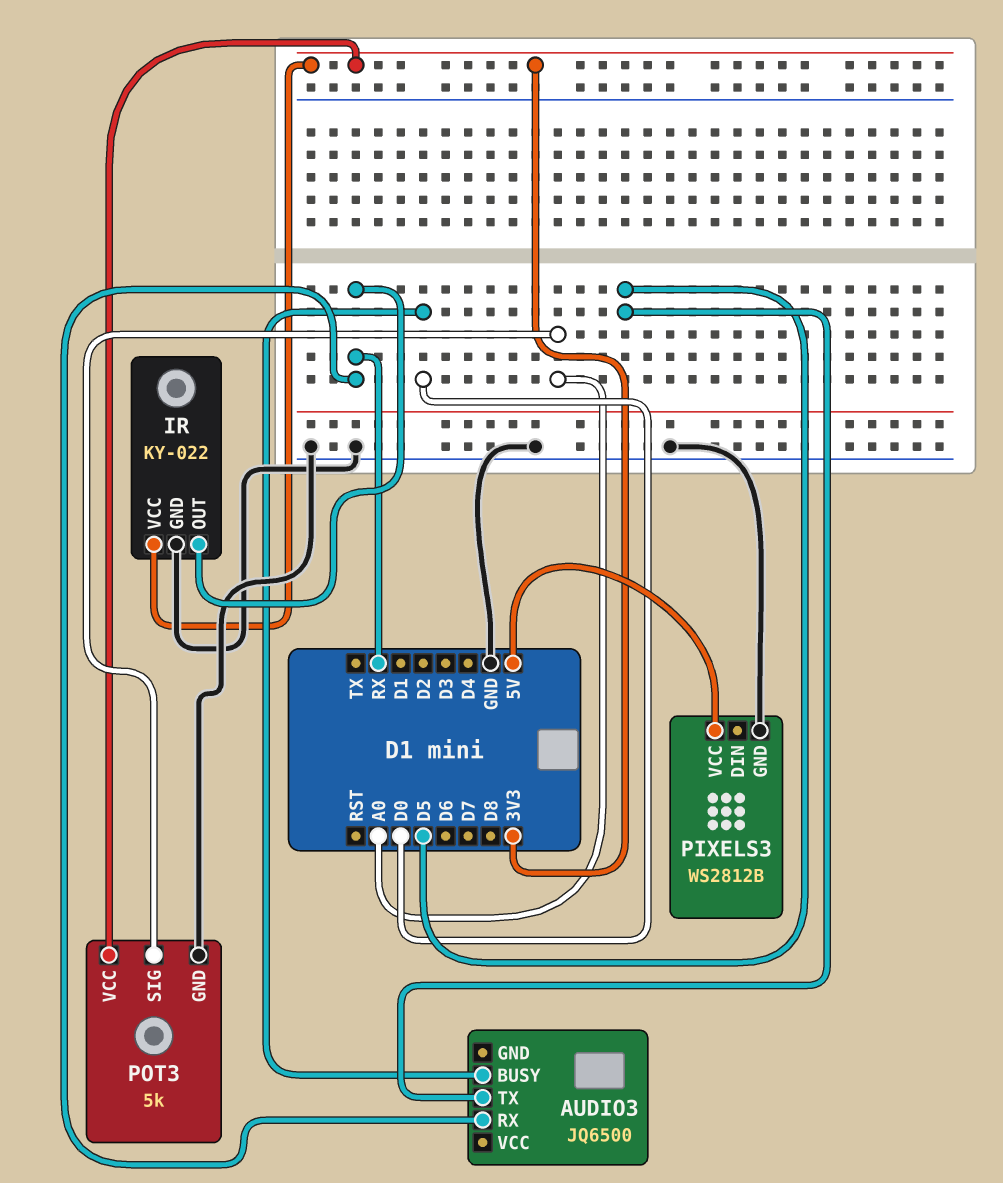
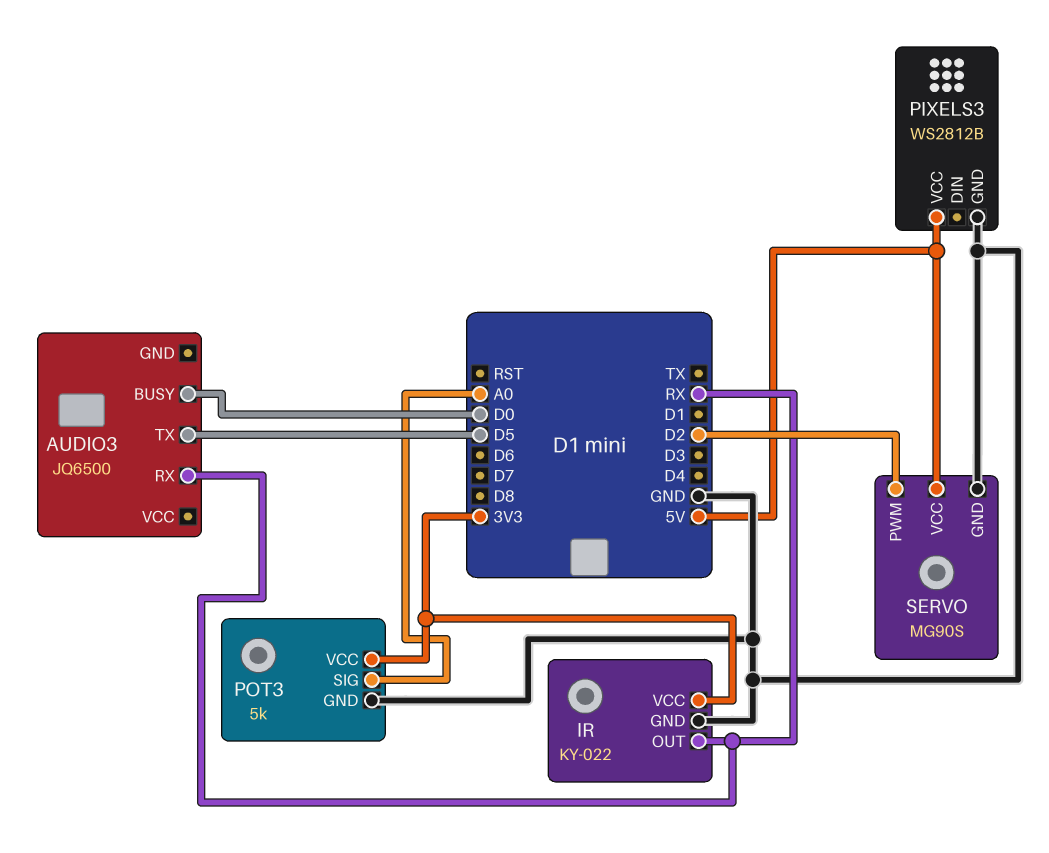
SERVO: none -> MG90S
SERVO pin GND: none -> GND
SERVO pin PWM: none -> D2
SERVO pin VCC: none -> 5V

